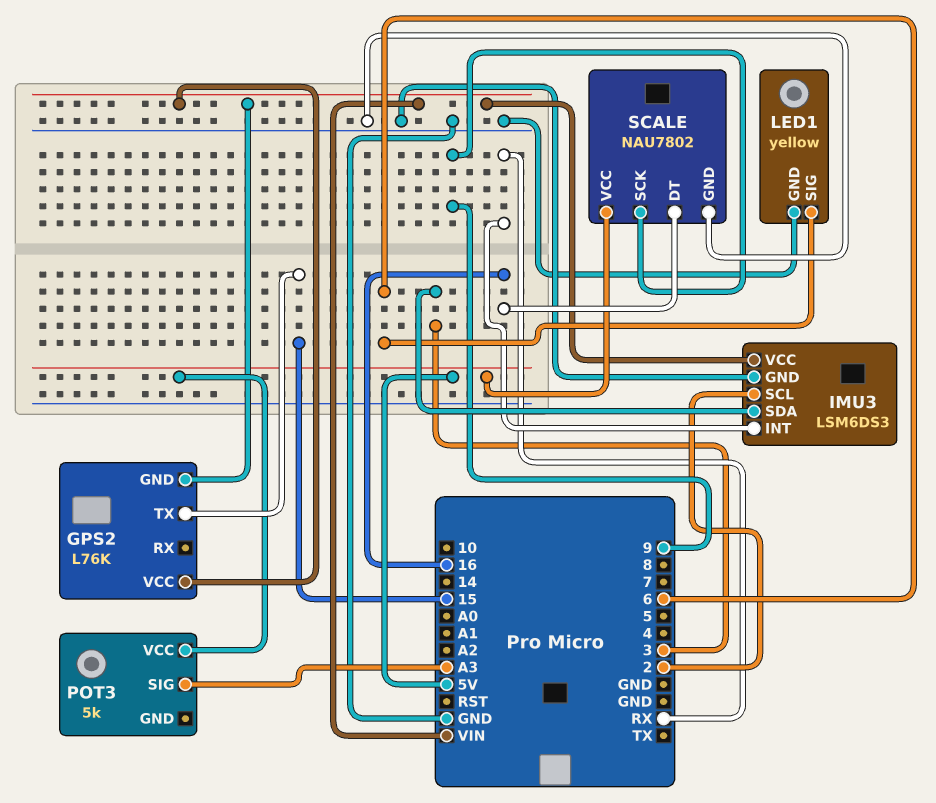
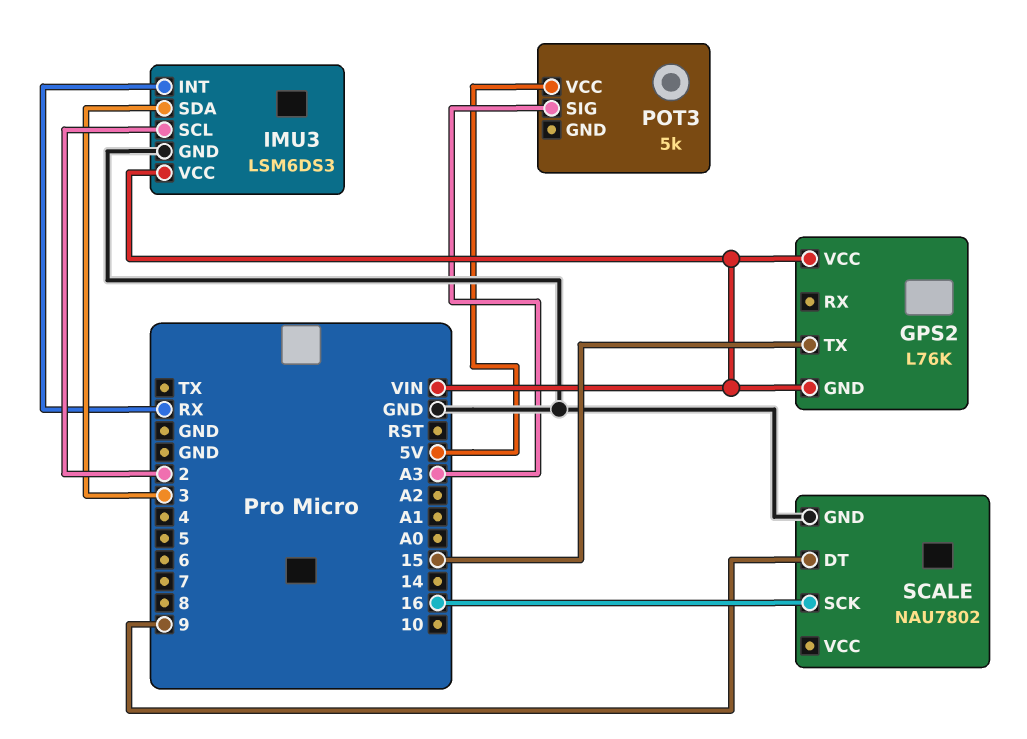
LED1: yellow -> none
LED1 pin GND: GND -> none
LED1 pin SIG: 6 -> none
SCALE pin DT: 16 -> 9
SCALE pin SCK: 9 -> 16
SCALE pin VCC: 5V -> none

